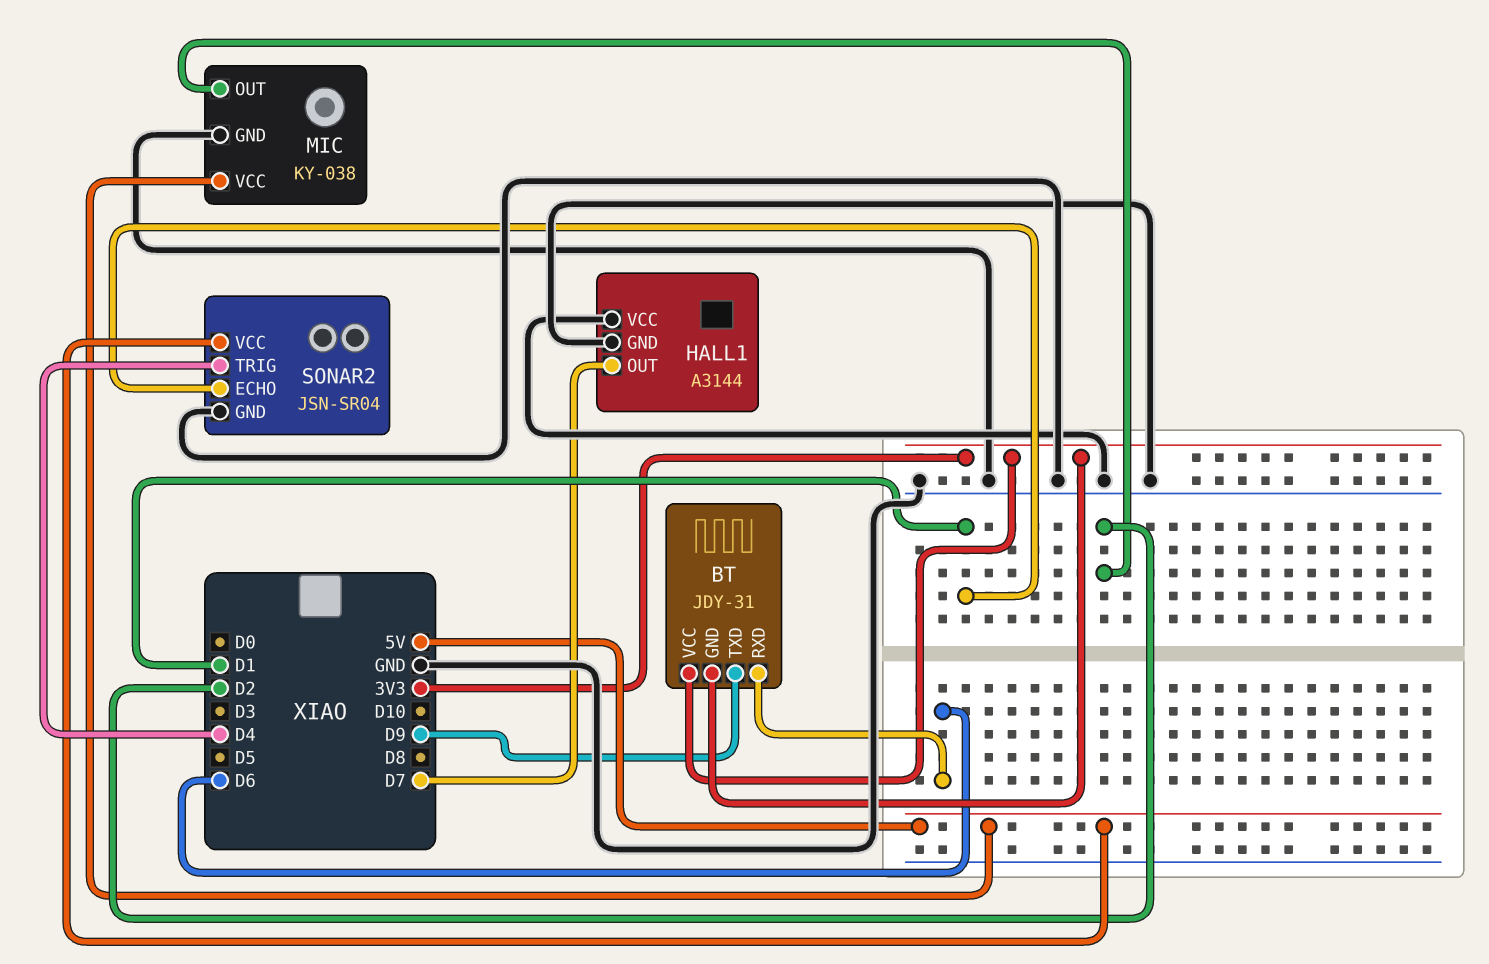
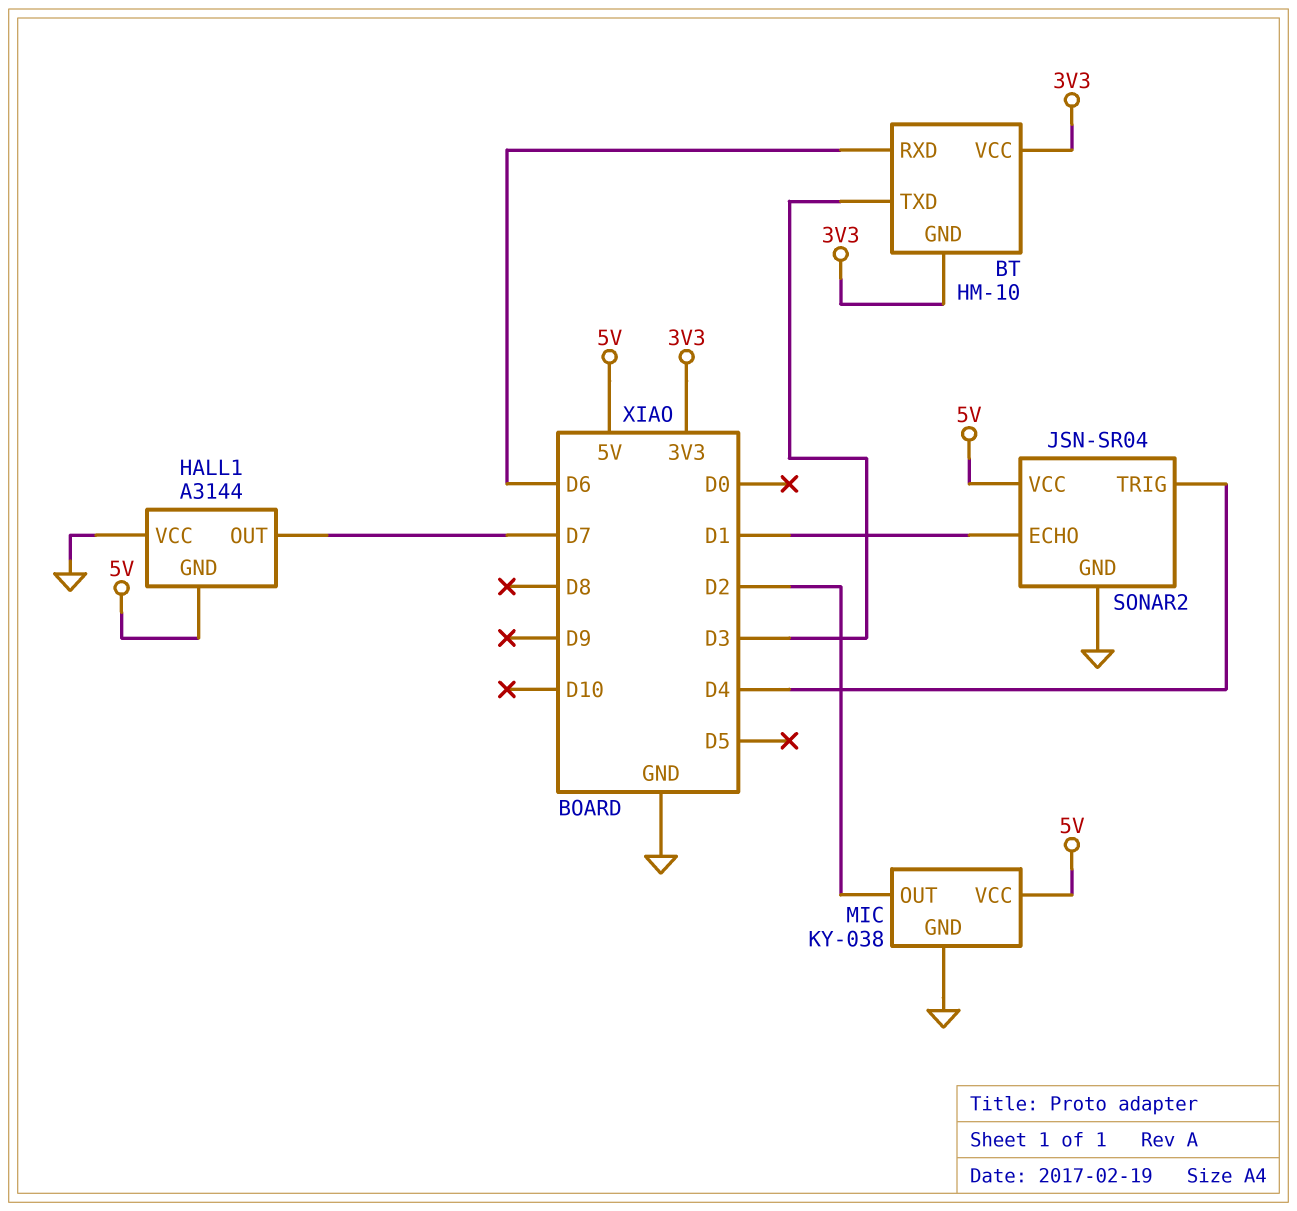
BT: JDY-31 -> HM-10
BT pin TXD: D9 -> D3
HALL1 pin GND: GND -> 5V

